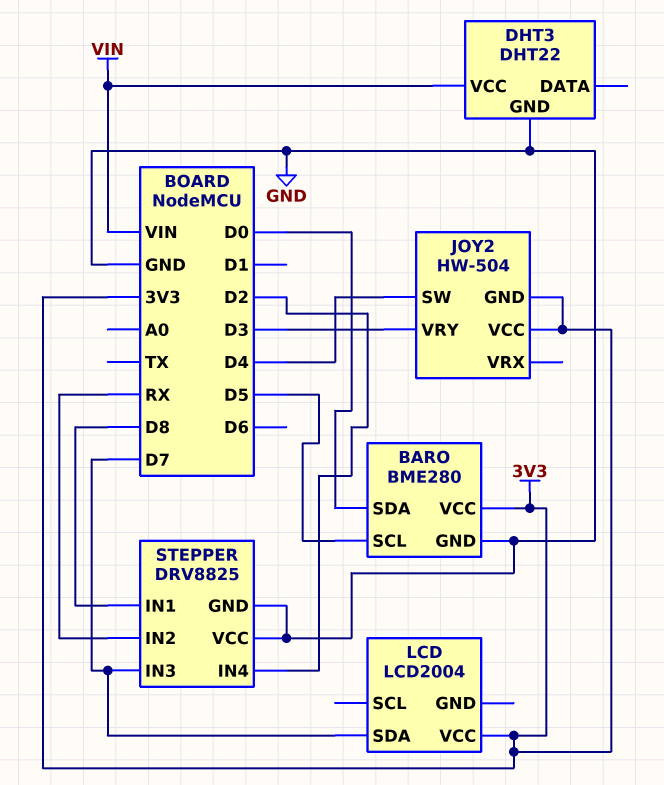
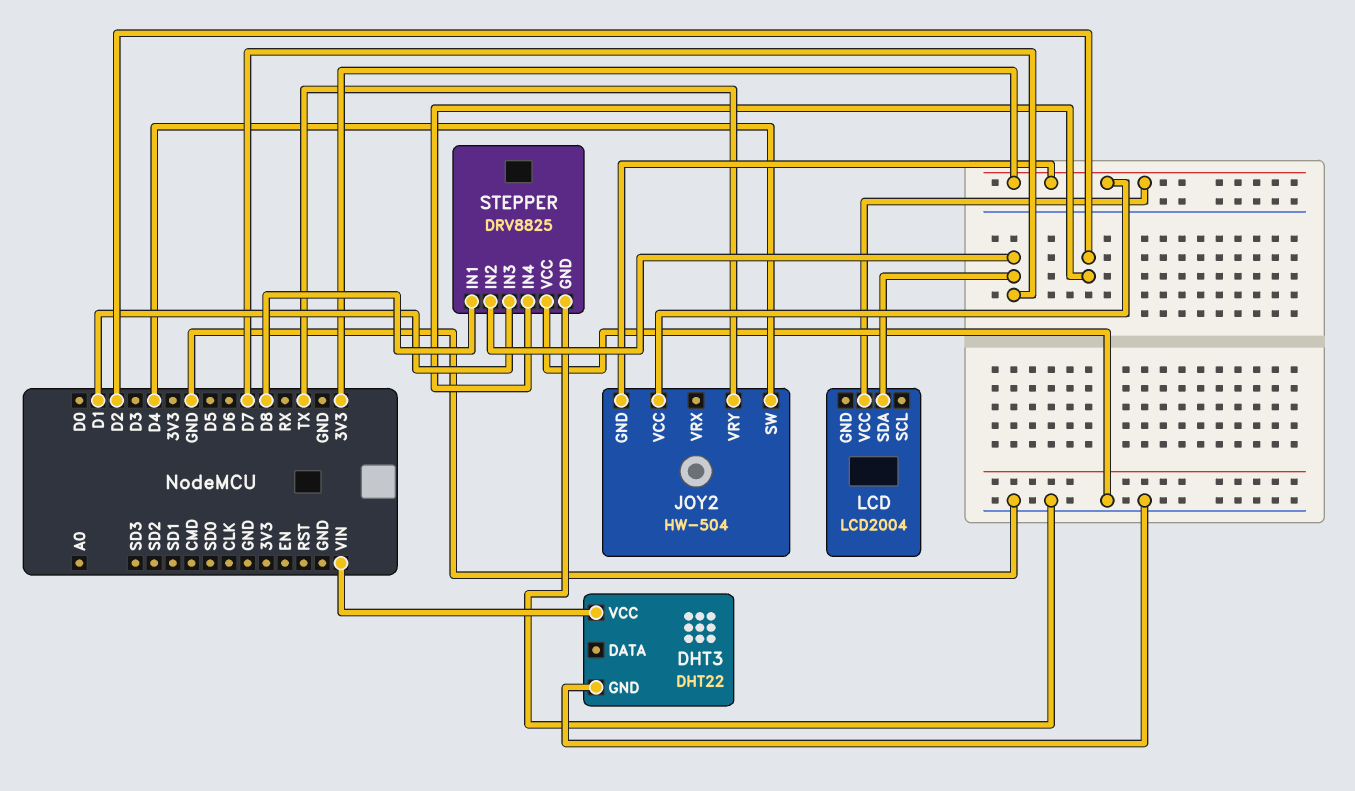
BARO: BME280 -> none
BARO pin GND: GND -> none
BARO pin SCL: D5 -> none
BARO pin SDA: D0 -> none
BARO pin VCC: 3V3 -> none
JOY2 pin VRY: D3 -> TX
STEPPER pin IN2: RX -> D7
STEPPER pin IN3: D7 -> D1

